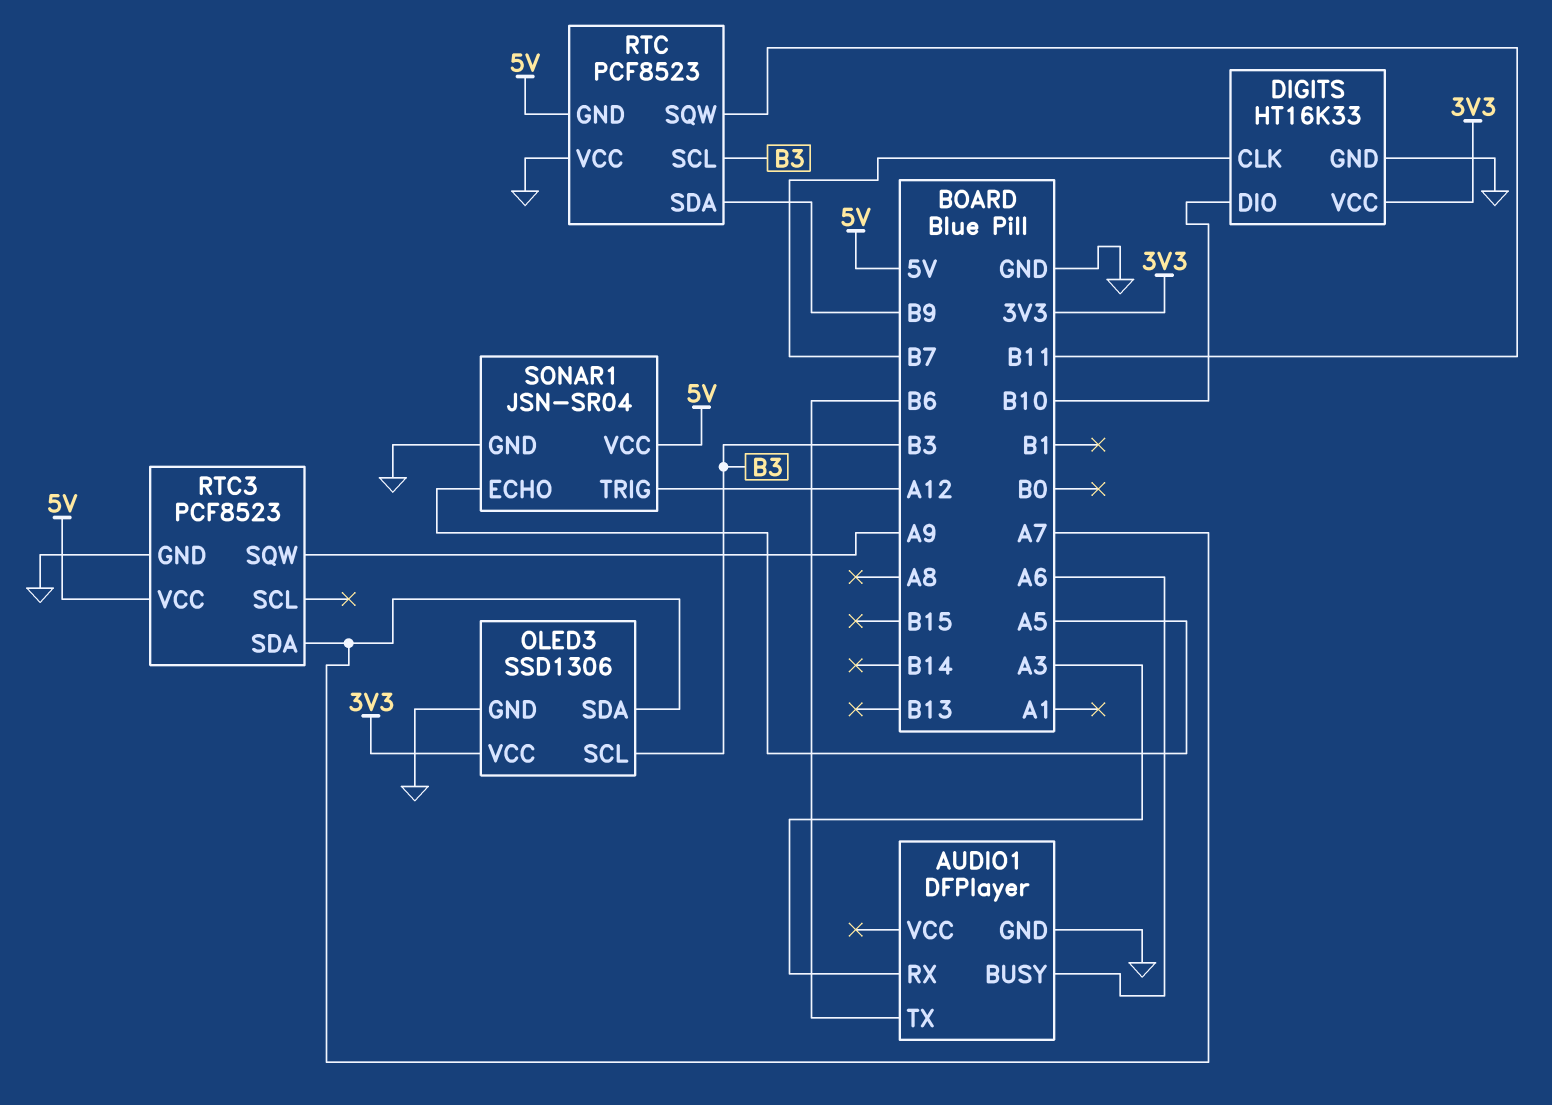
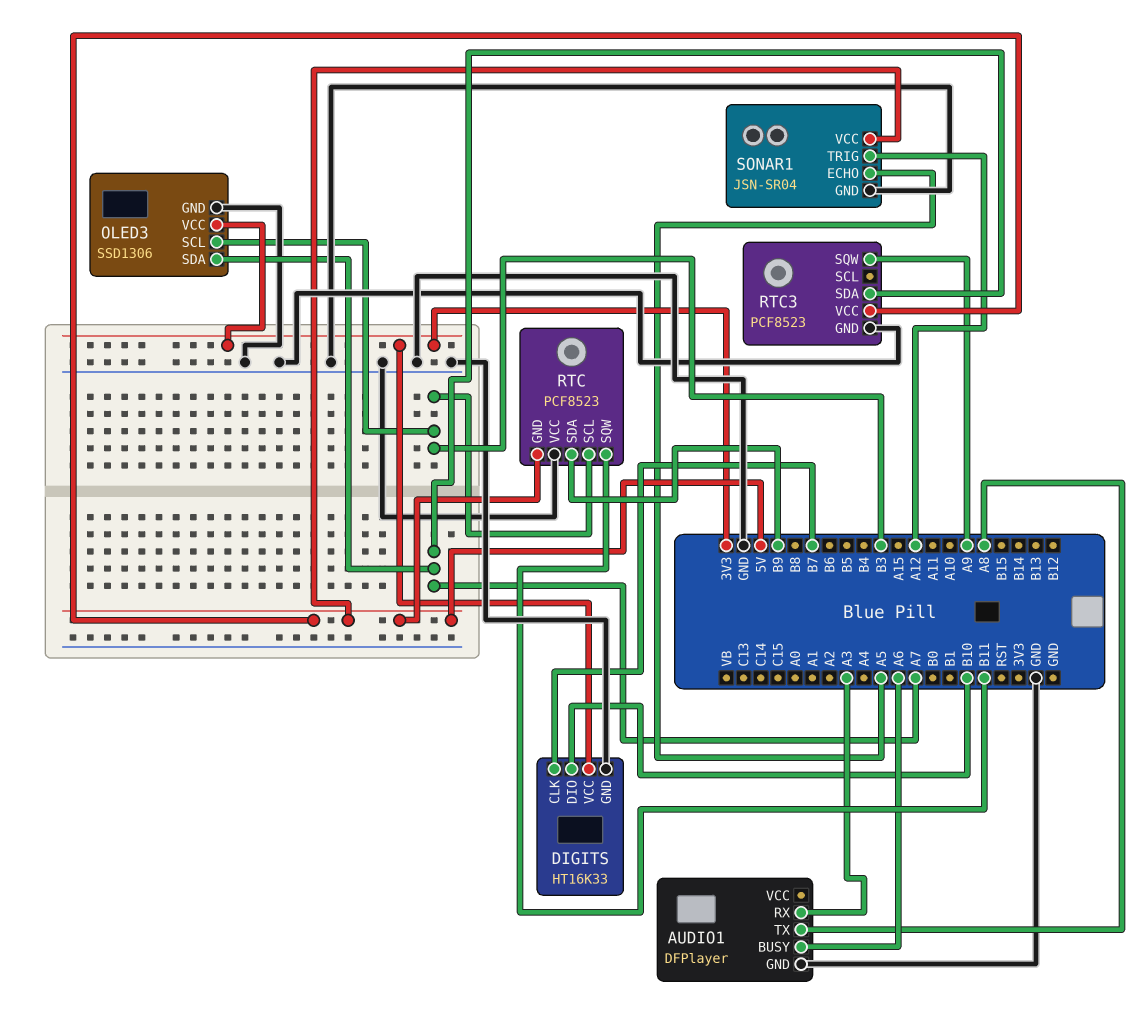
AUDIO1 pin TX: B6 -> A8

